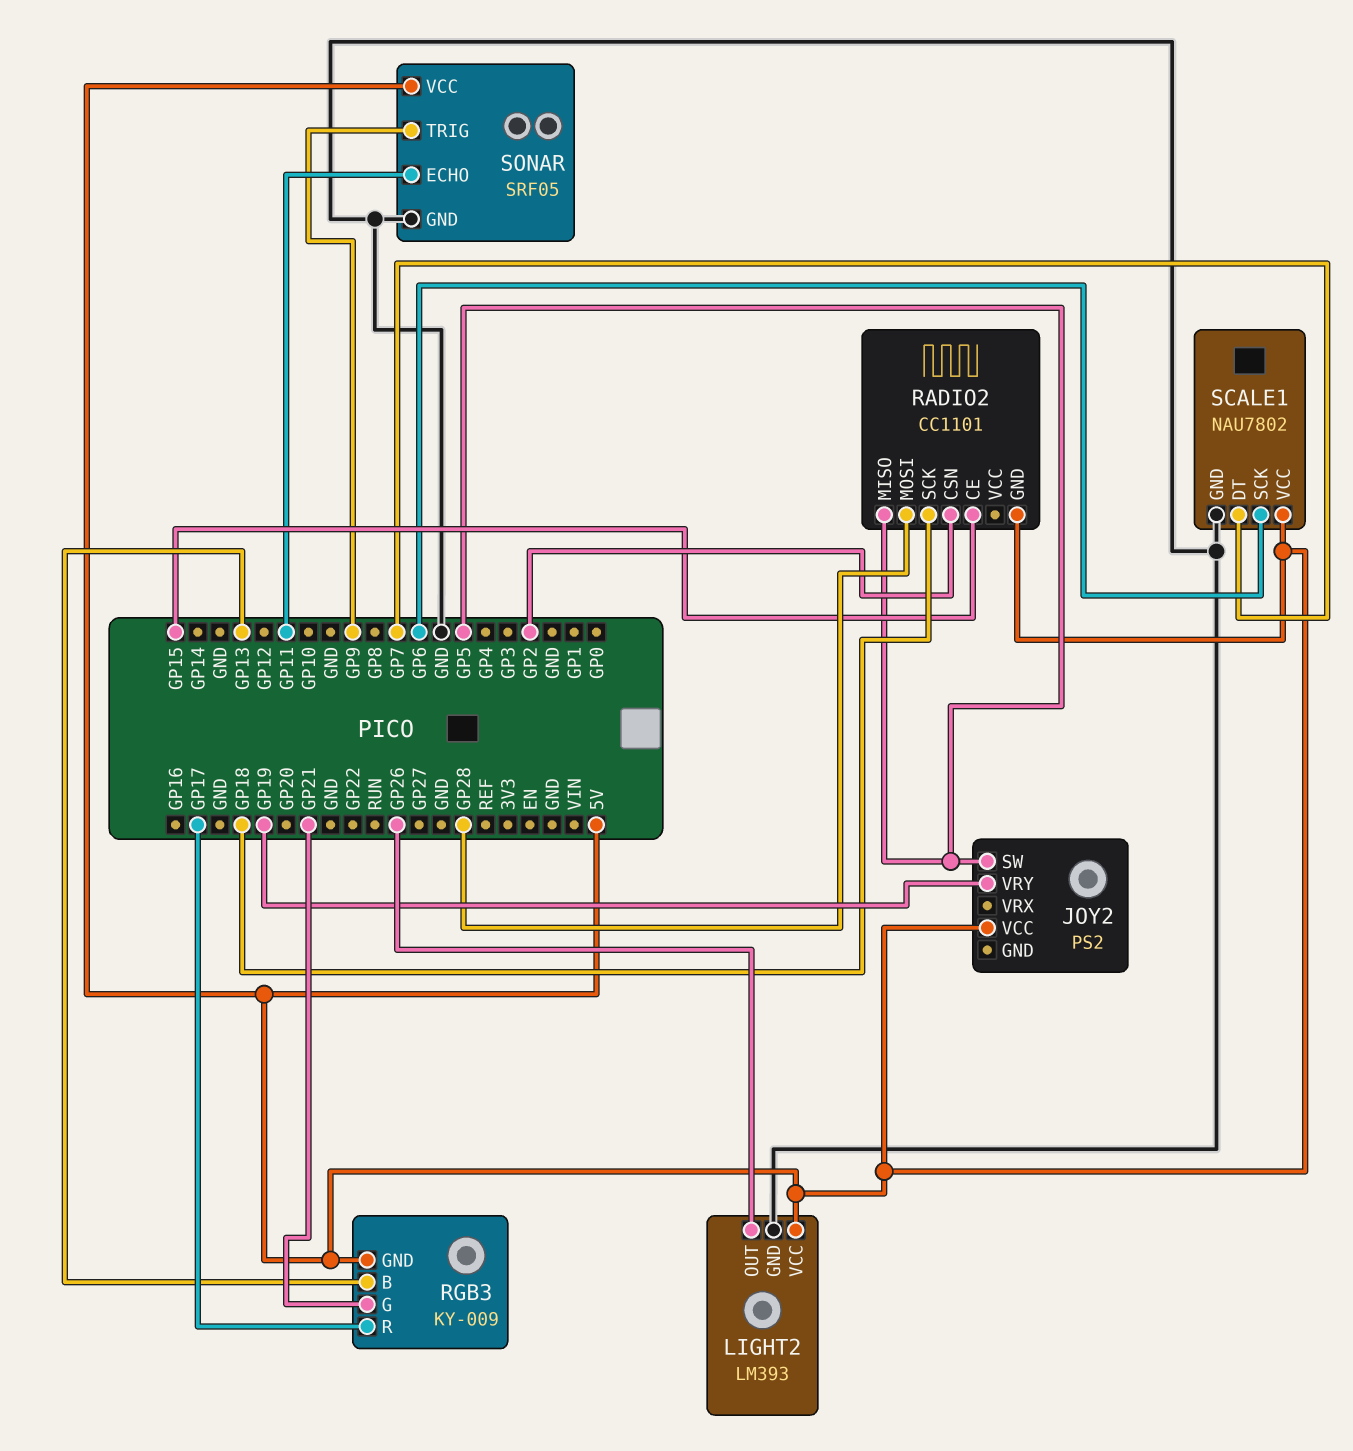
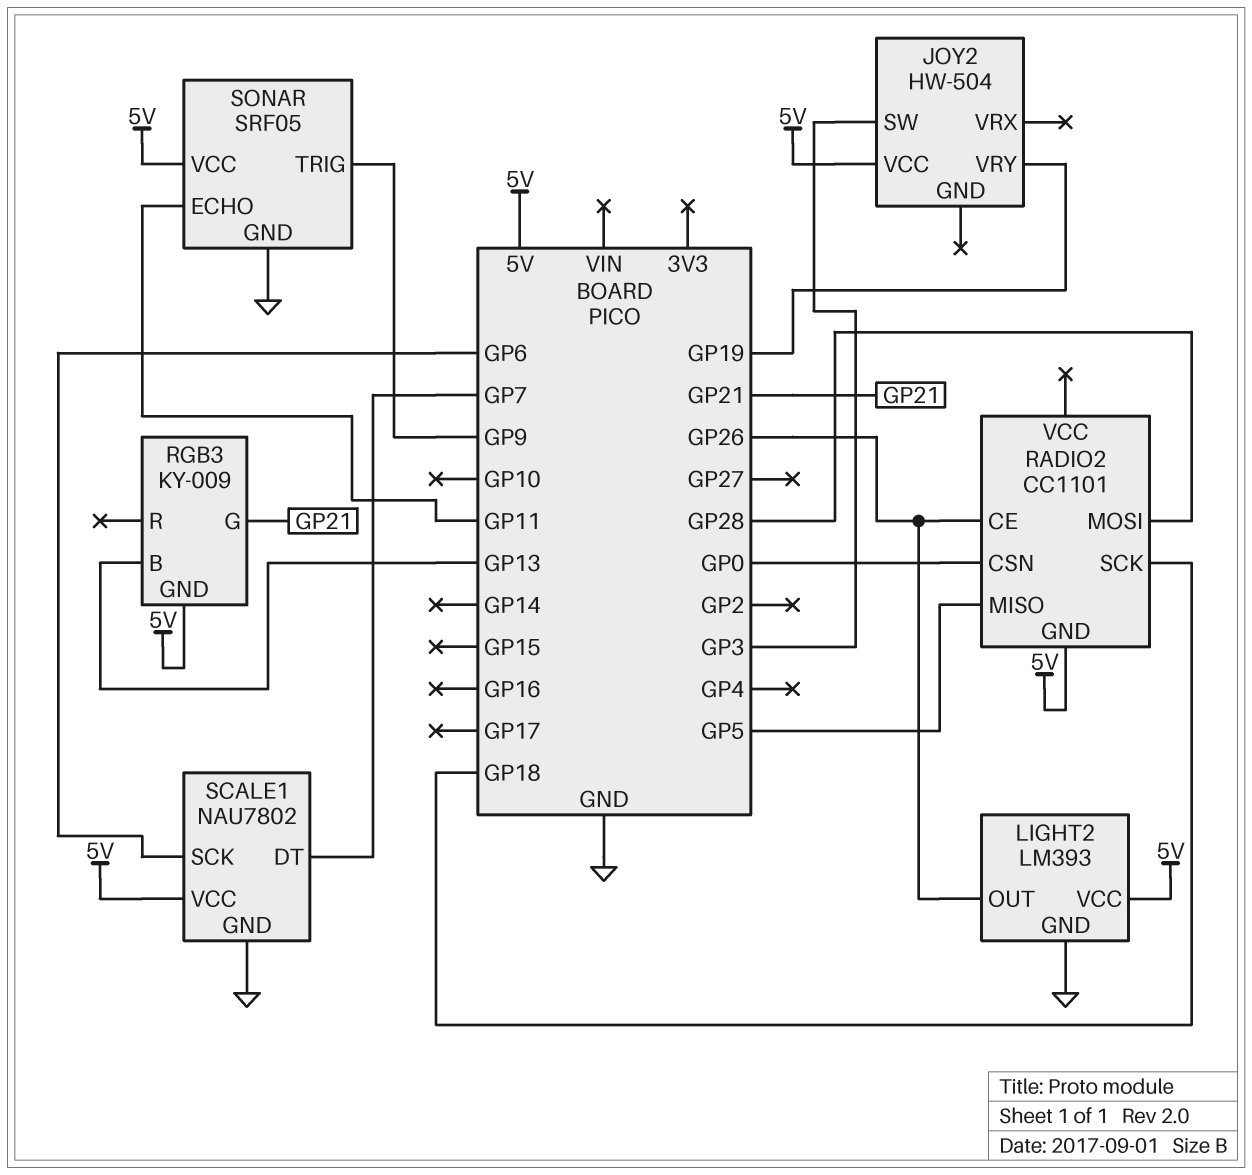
JOY2: PS2 -> HW-504
JOY2 pin SW: GP5 -> GP3
RADIO2 pin CE: GP15 -> GP26
RADIO2 pin CSN: GP2 -> GP0
RGB3 pin R: GP17 -> none

